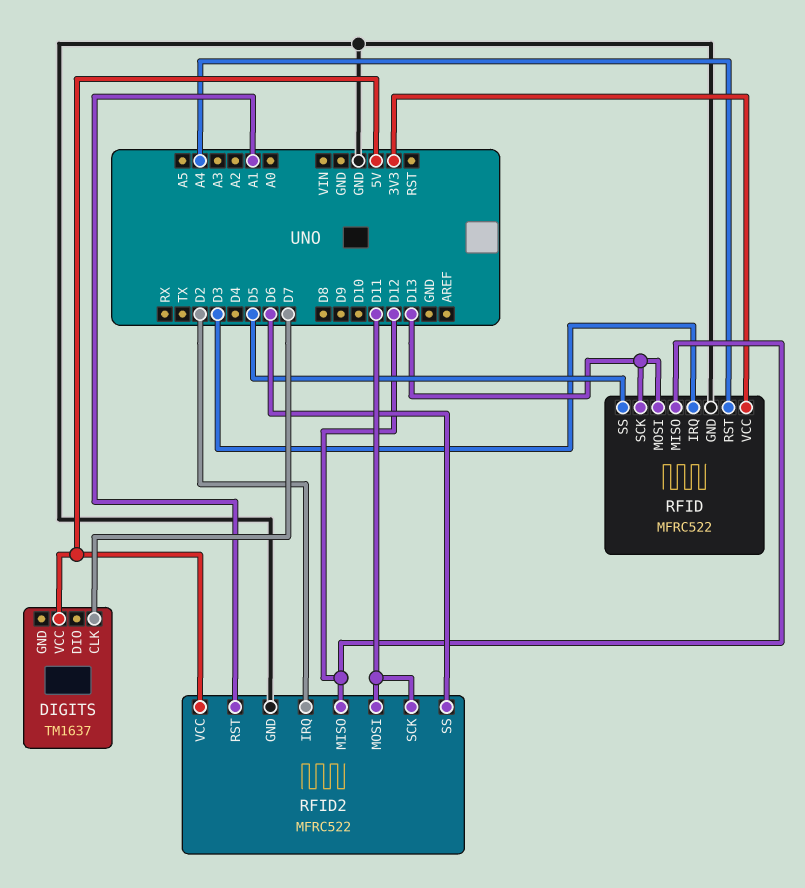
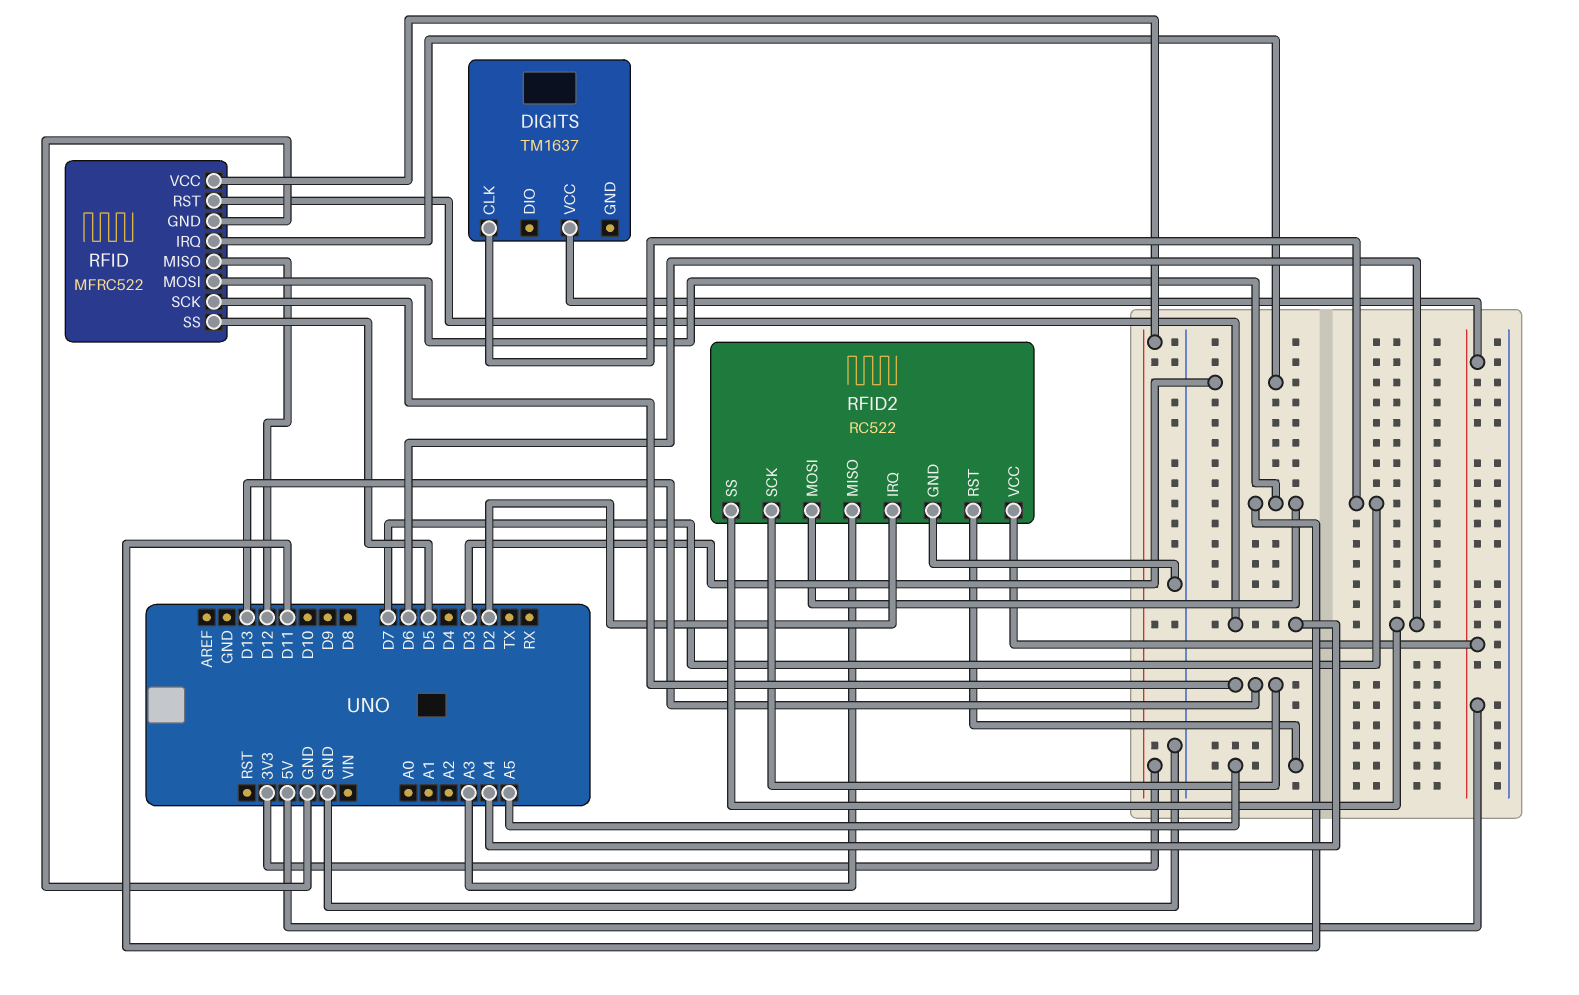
RFID pin MOSI: D13 -> D11
RFID2: MFRC522 -> RC522
RFID2 pin MISO: D12 -> A3
RFID2 pin RST: A1 -> A5
RFID2 pin SCK: D11 -> D13

